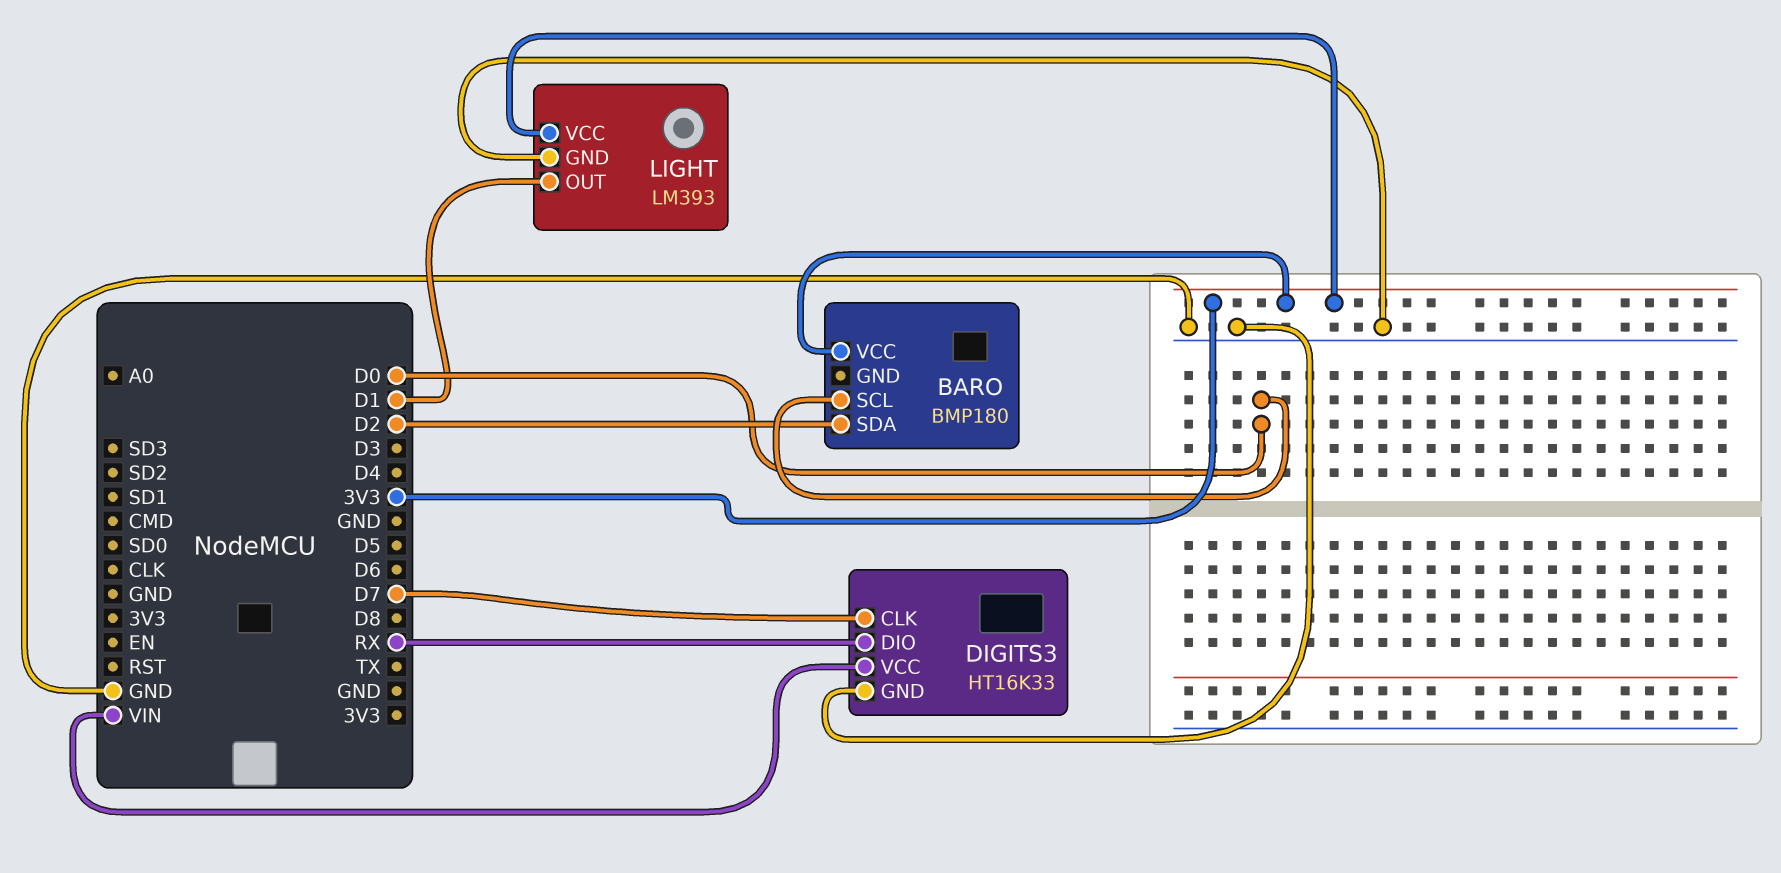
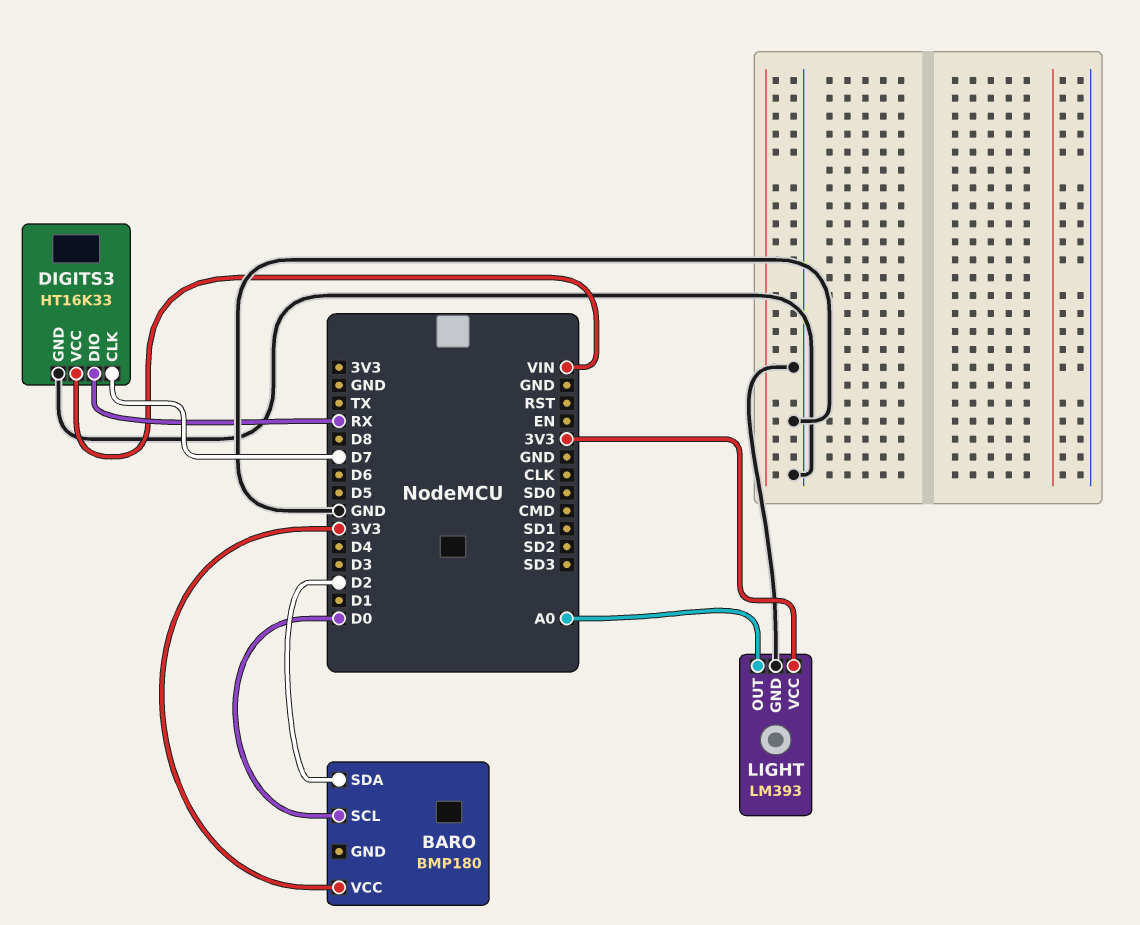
LIGHT pin OUT: D1 -> A0

